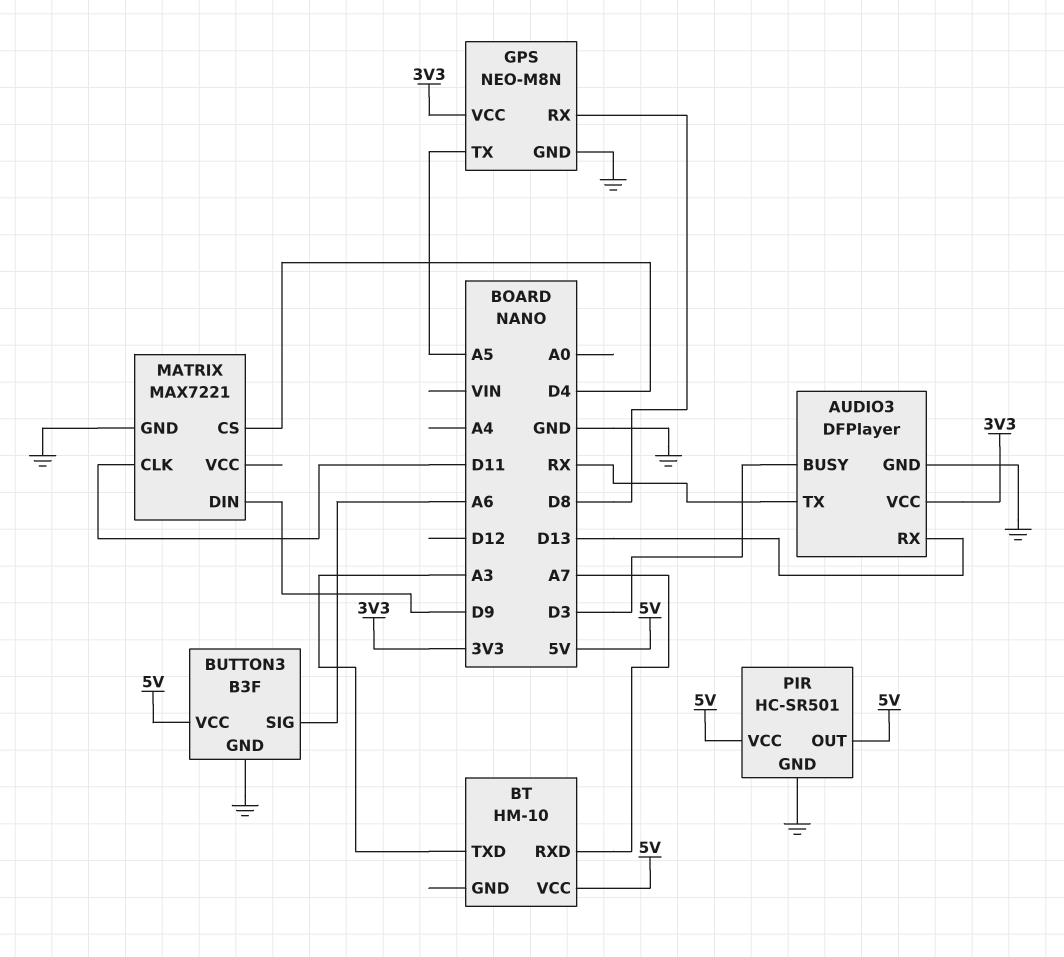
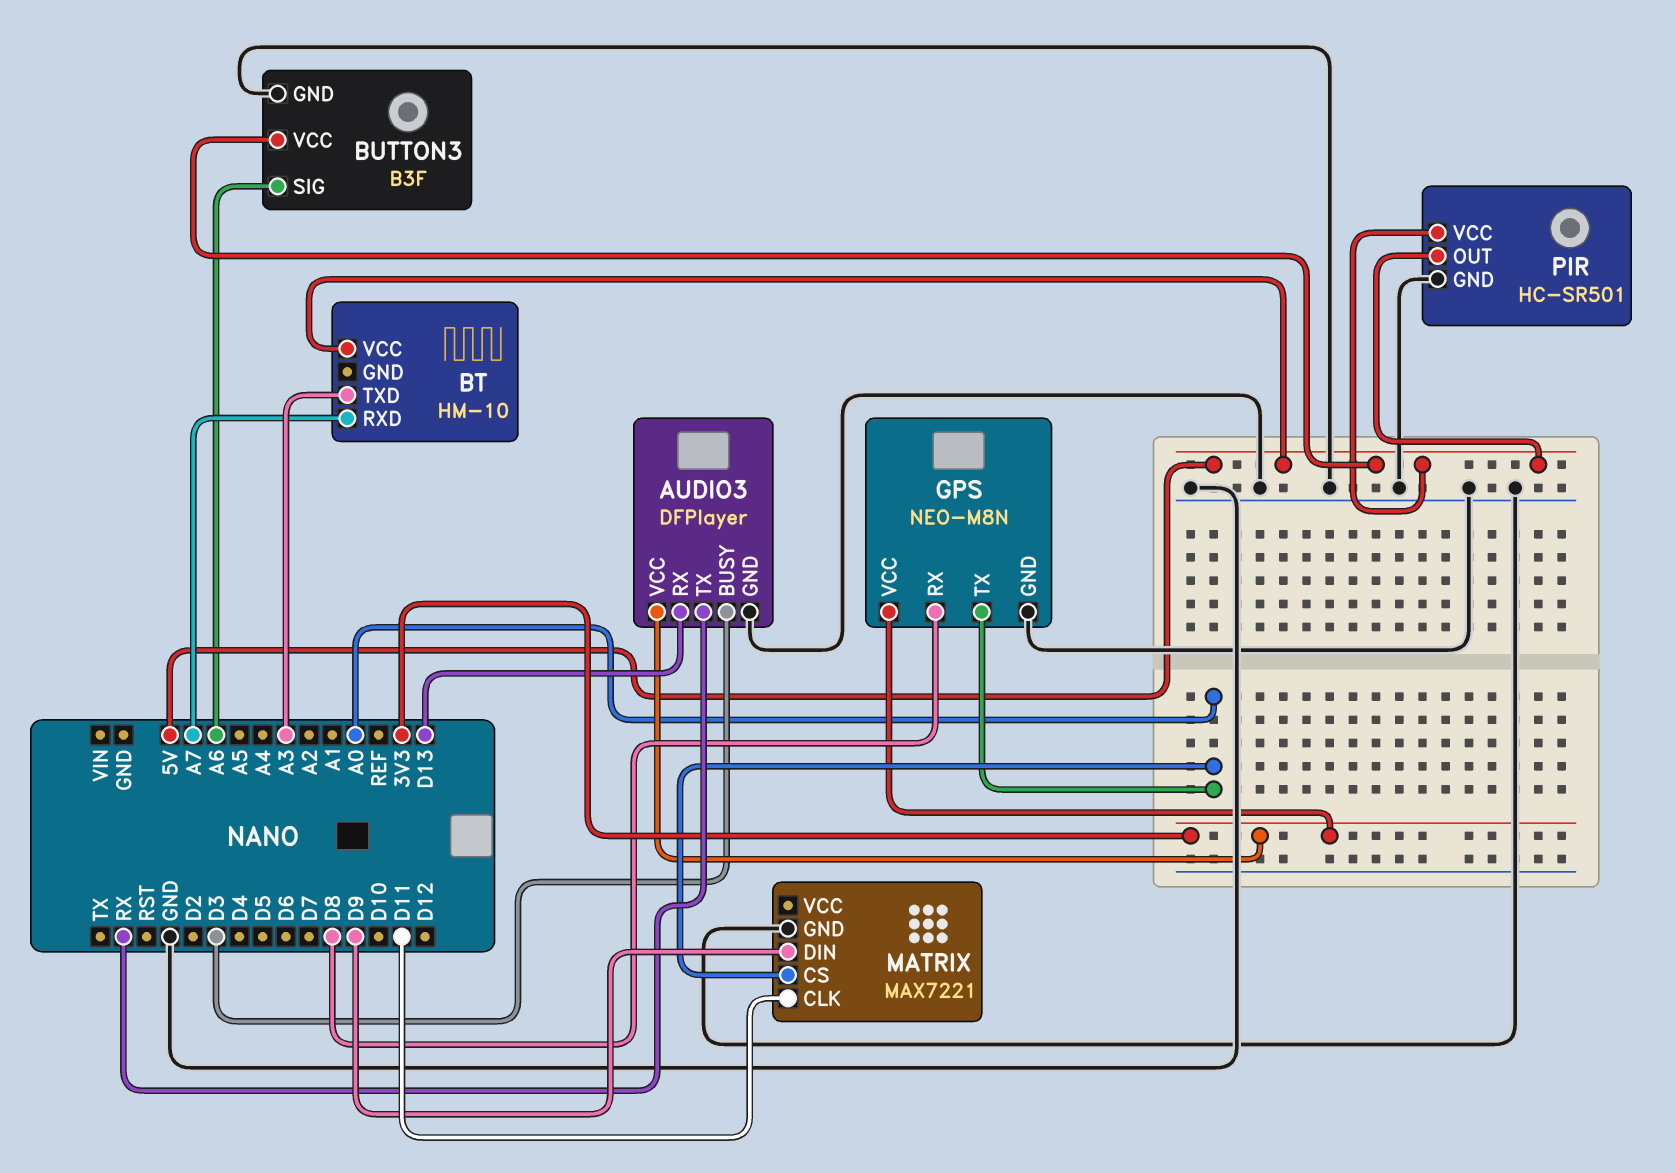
GPS pin TX: A5 -> A0
MATRIX pin CS: D4 -> A0

